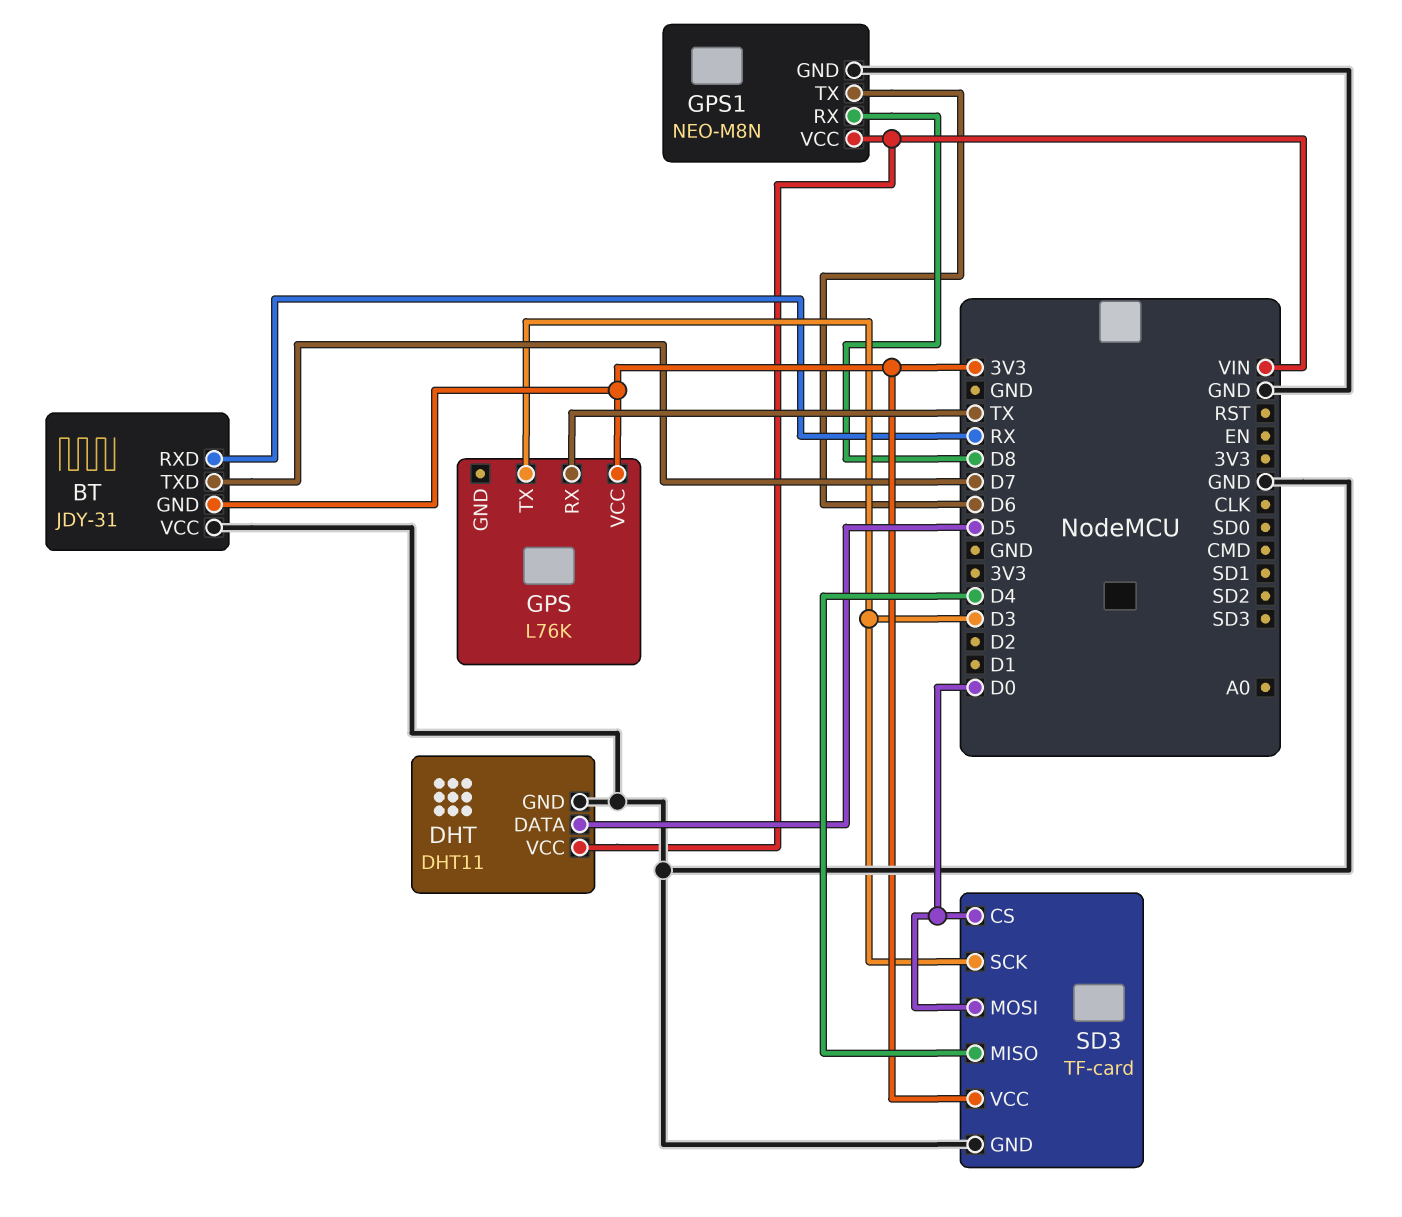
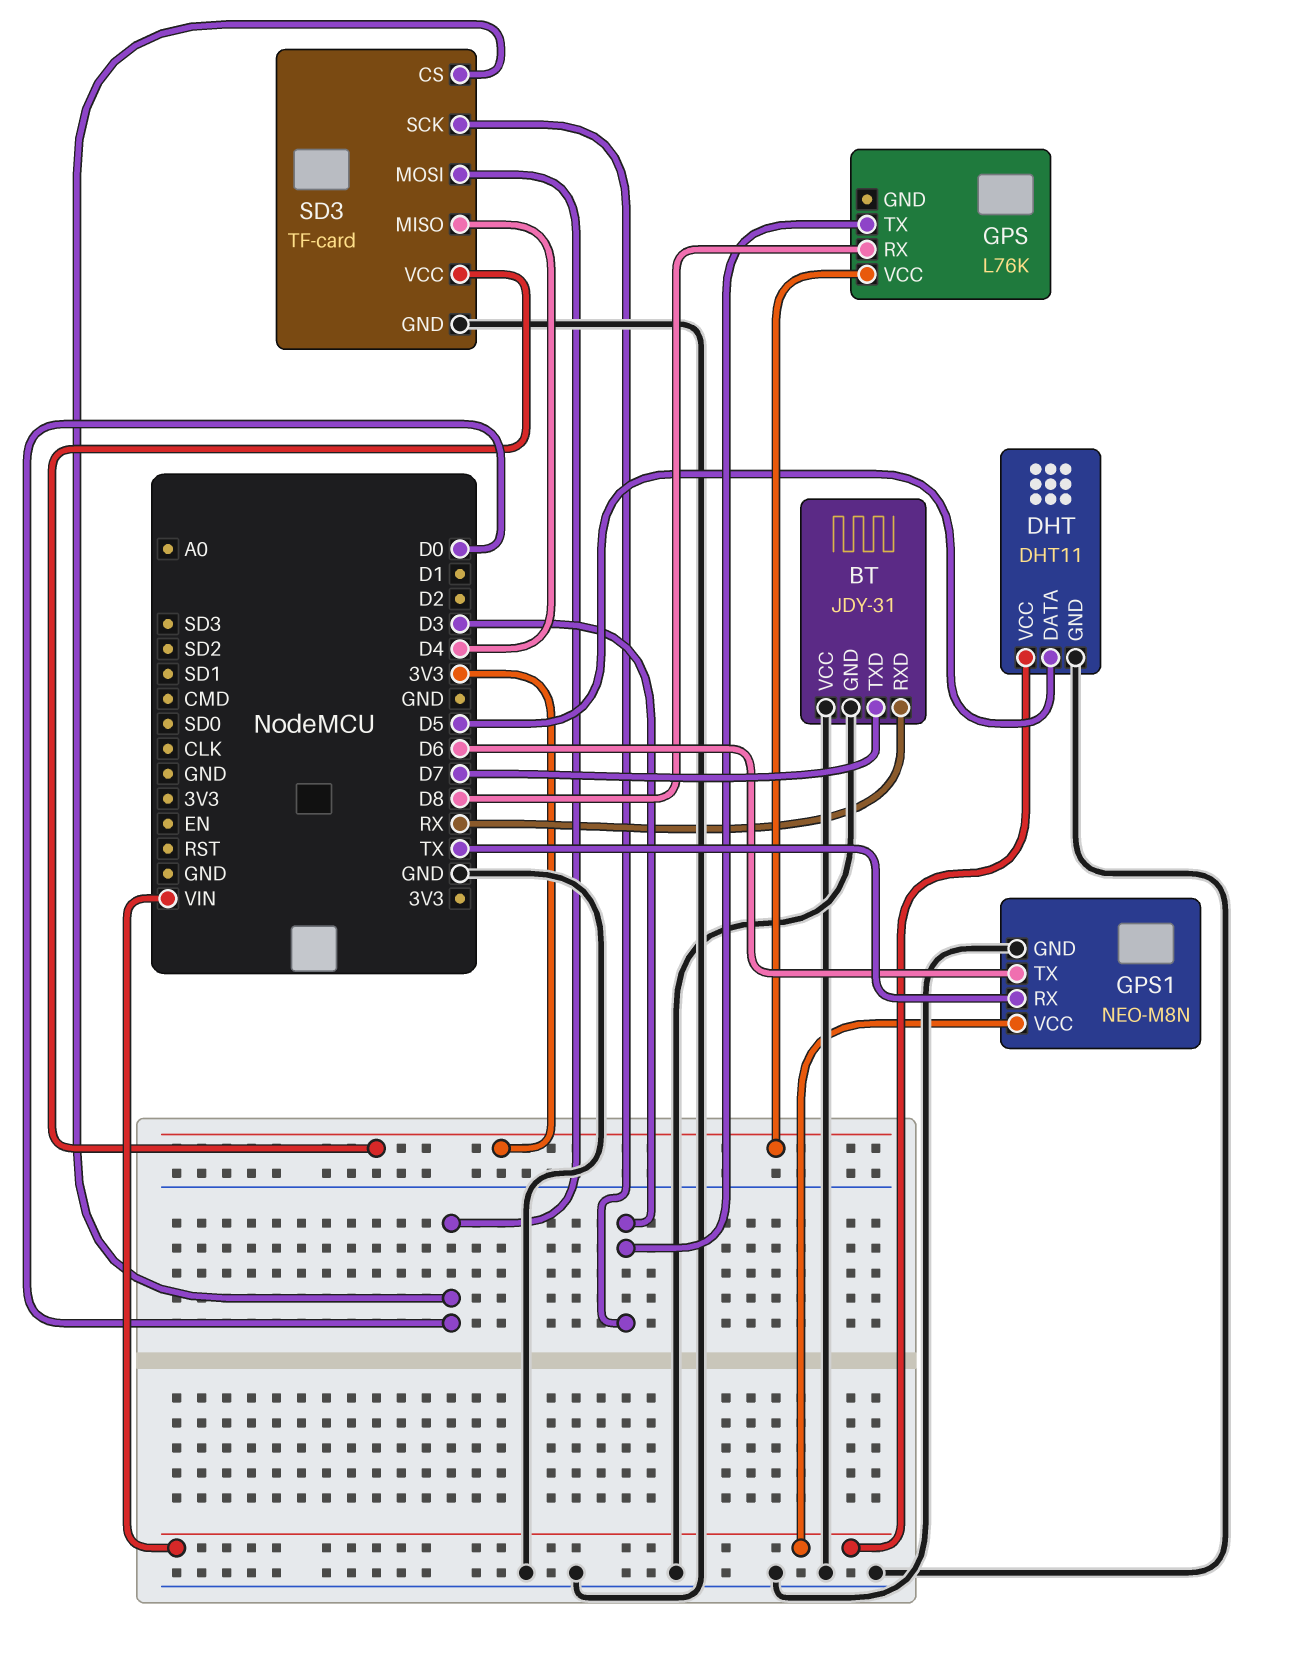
BT pin GND: 3V3 -> GND
GPS pin RX: TX -> D8
GPS1 pin RX: D8 -> TX

